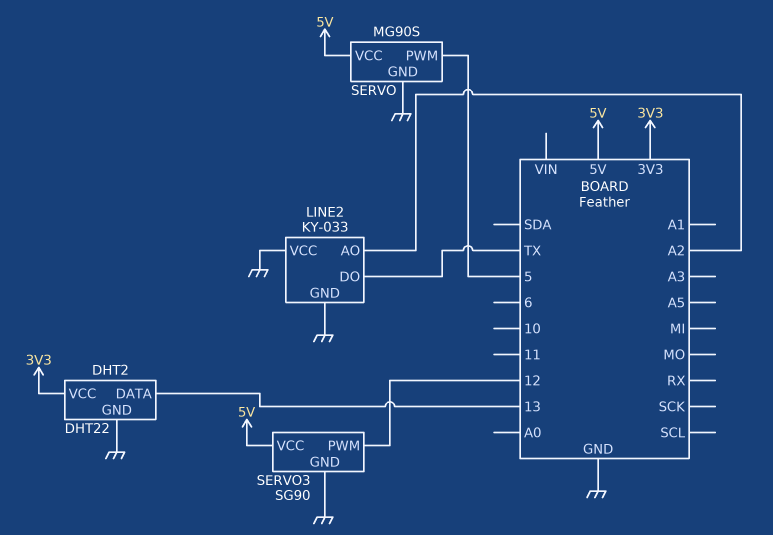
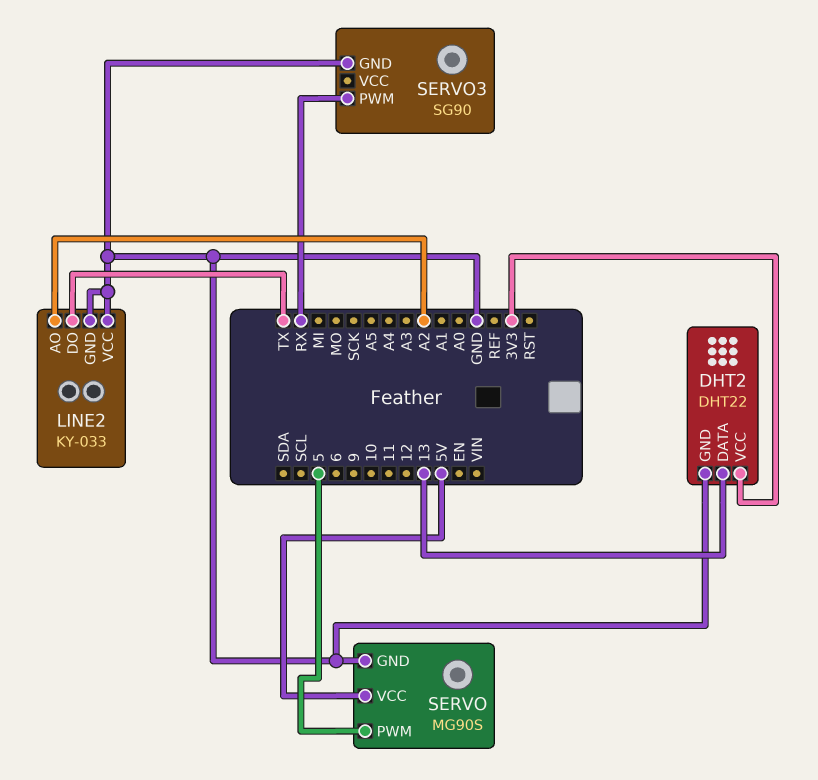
SERVO3 pin PWM: 12 -> RX
SERVO3 pin VCC: 5V -> none

